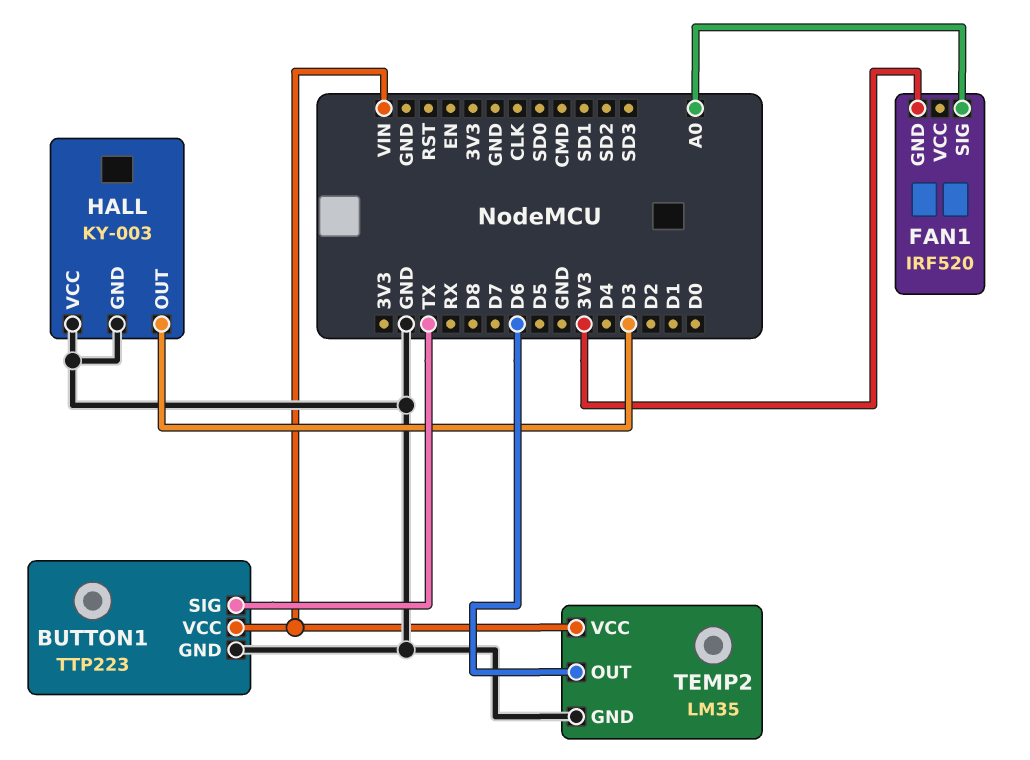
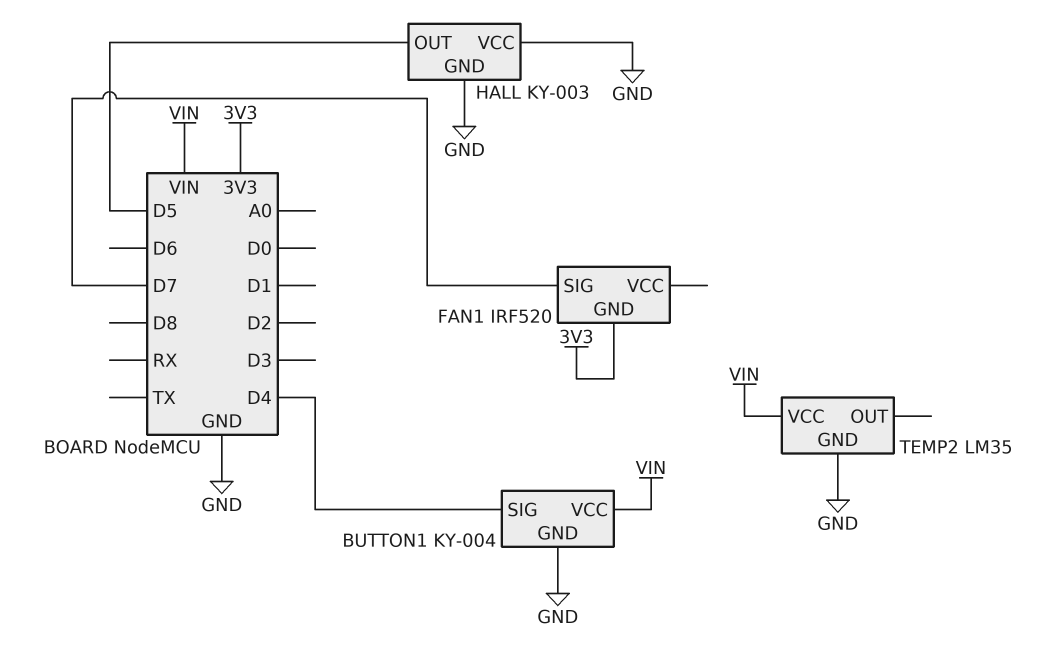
BUTTON1: TTP223 -> KY-004
BUTTON1 pin SIG: TX -> D4
FAN1 pin SIG: A0 -> D7
HALL pin OUT: D3 -> D5
TEMP2 pin OUT: D6 -> none

